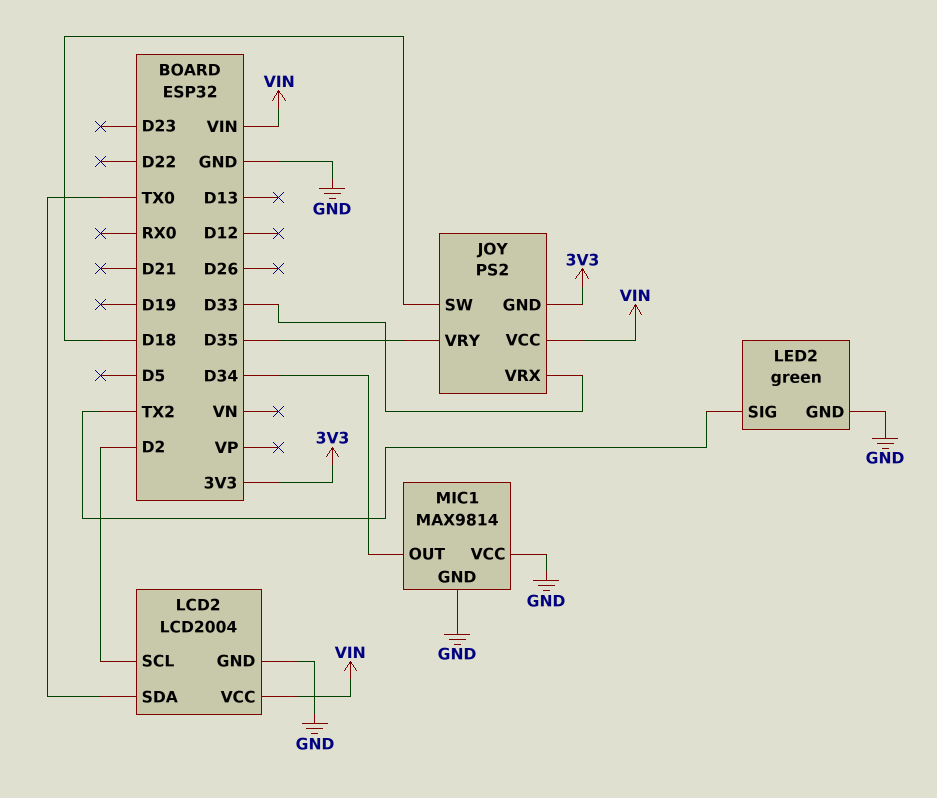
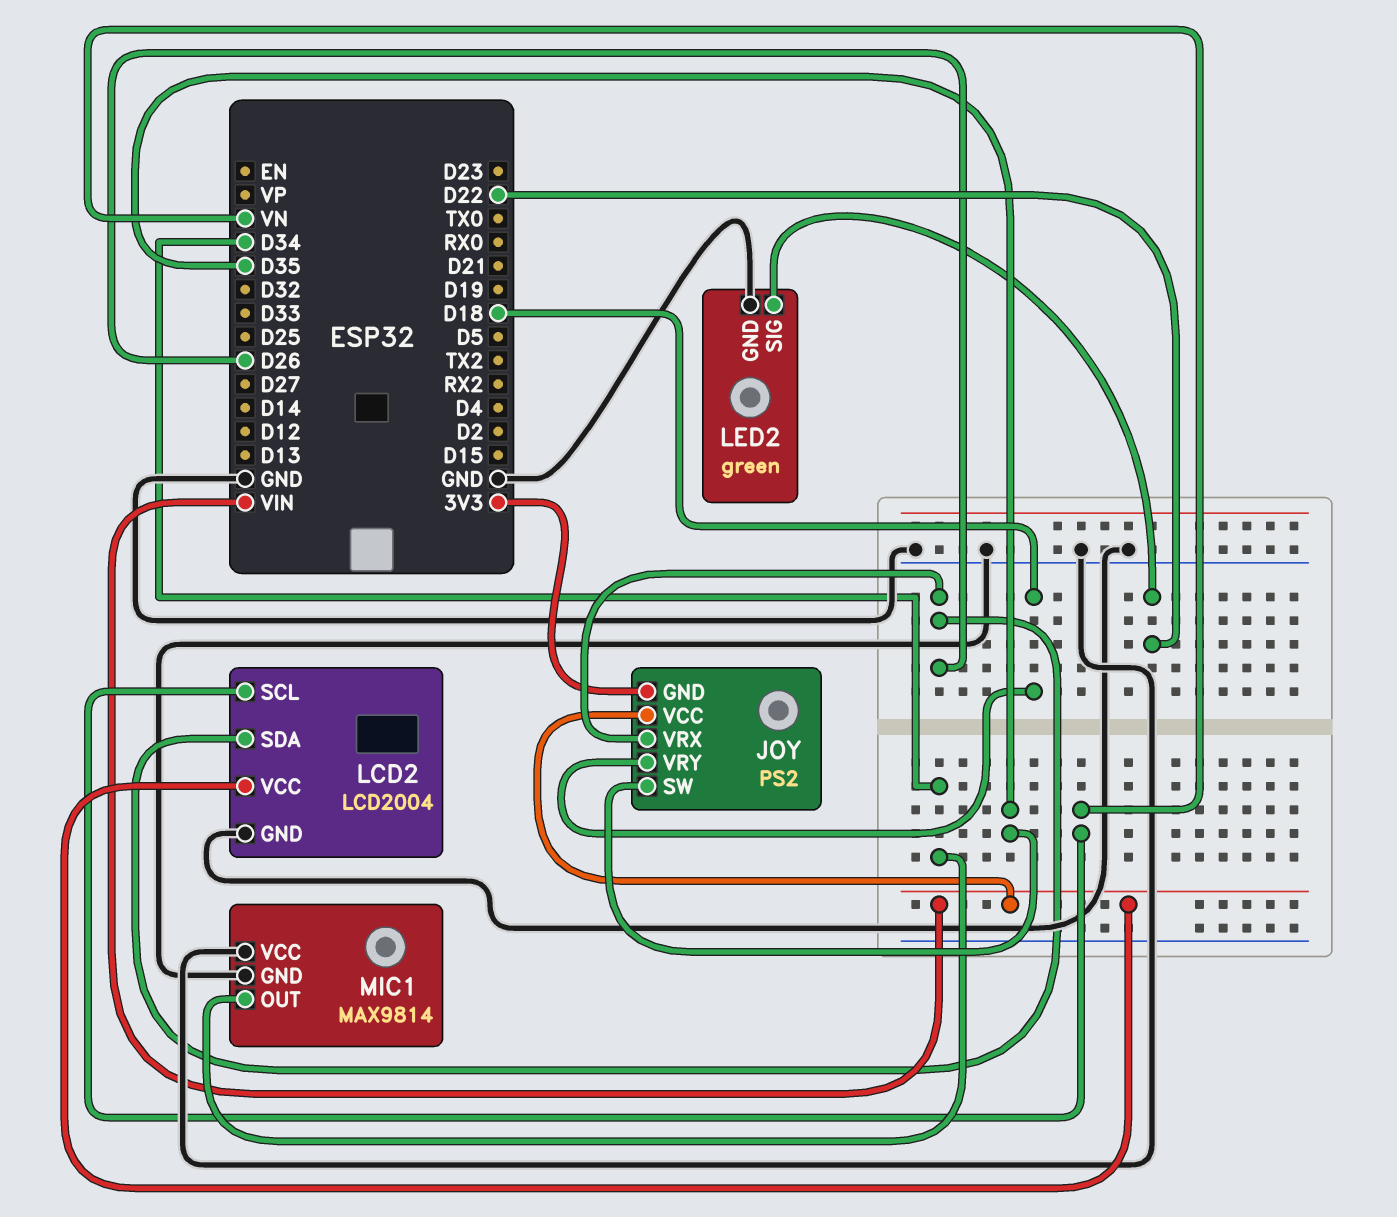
JOY pin SW: D18 -> D35
JOY pin VRX: D33 -> D26
JOY pin VRY: D35 -> D18
LCD2 pin SCL: D2 -> VN
LCD2 pin SDA: TX0 -> D26
LED2 pin SIG: TX2 -> D22

